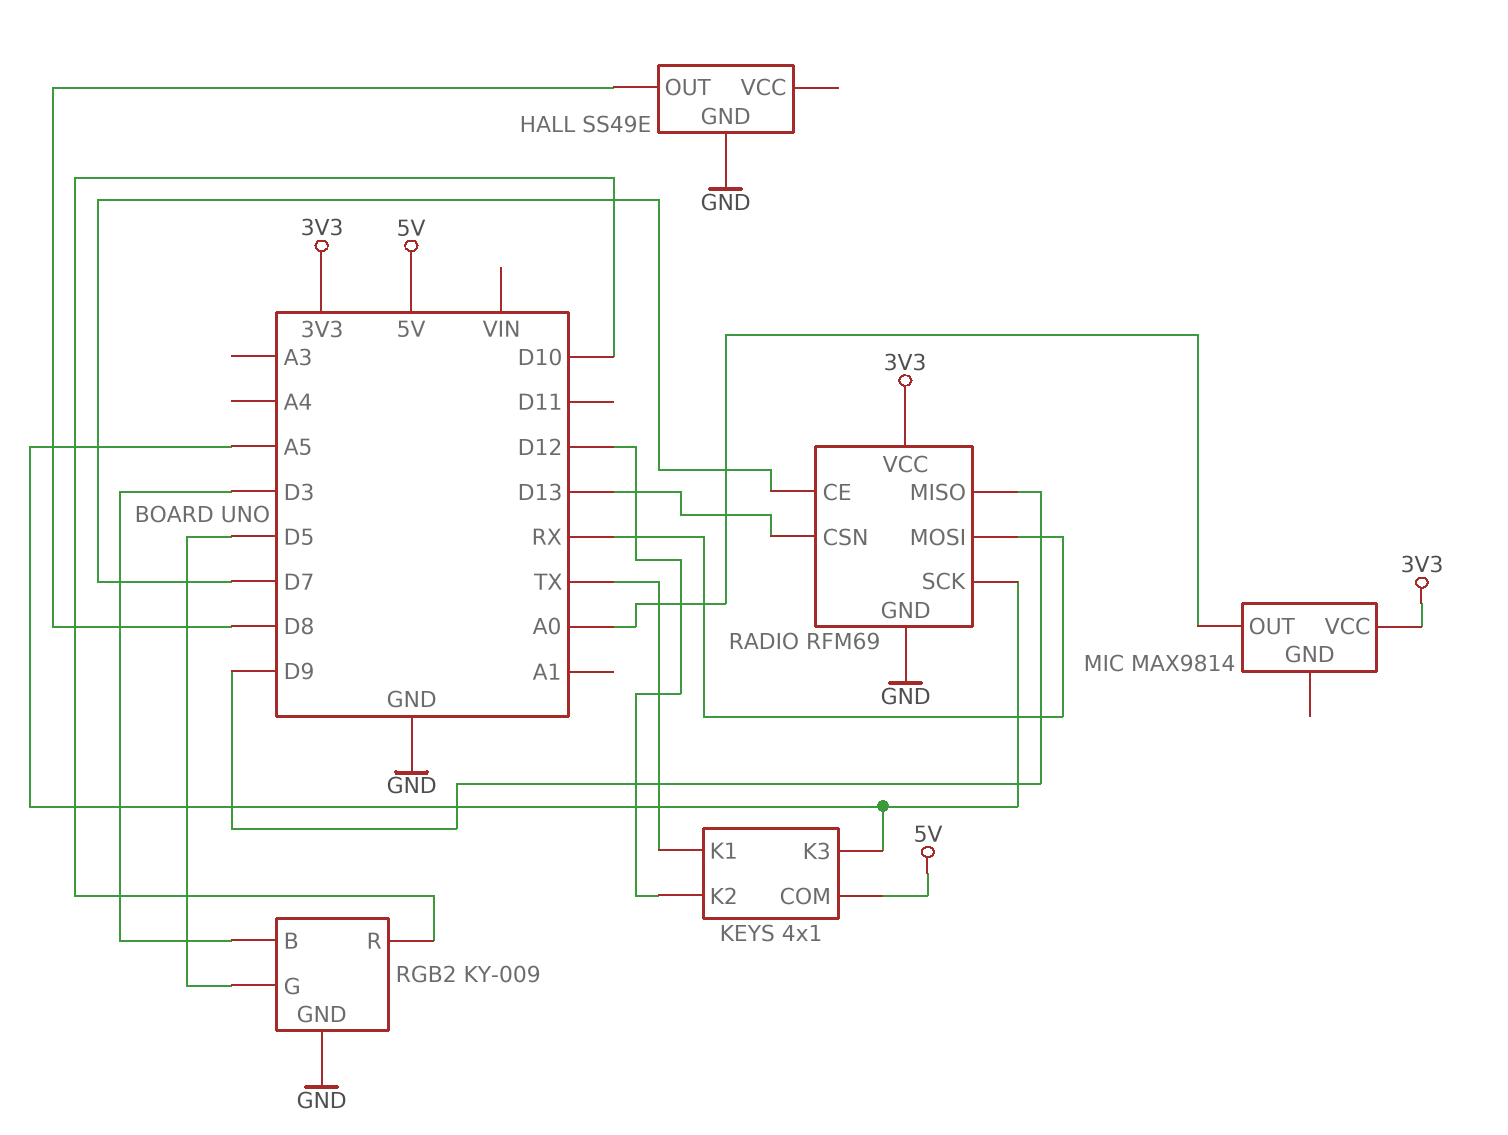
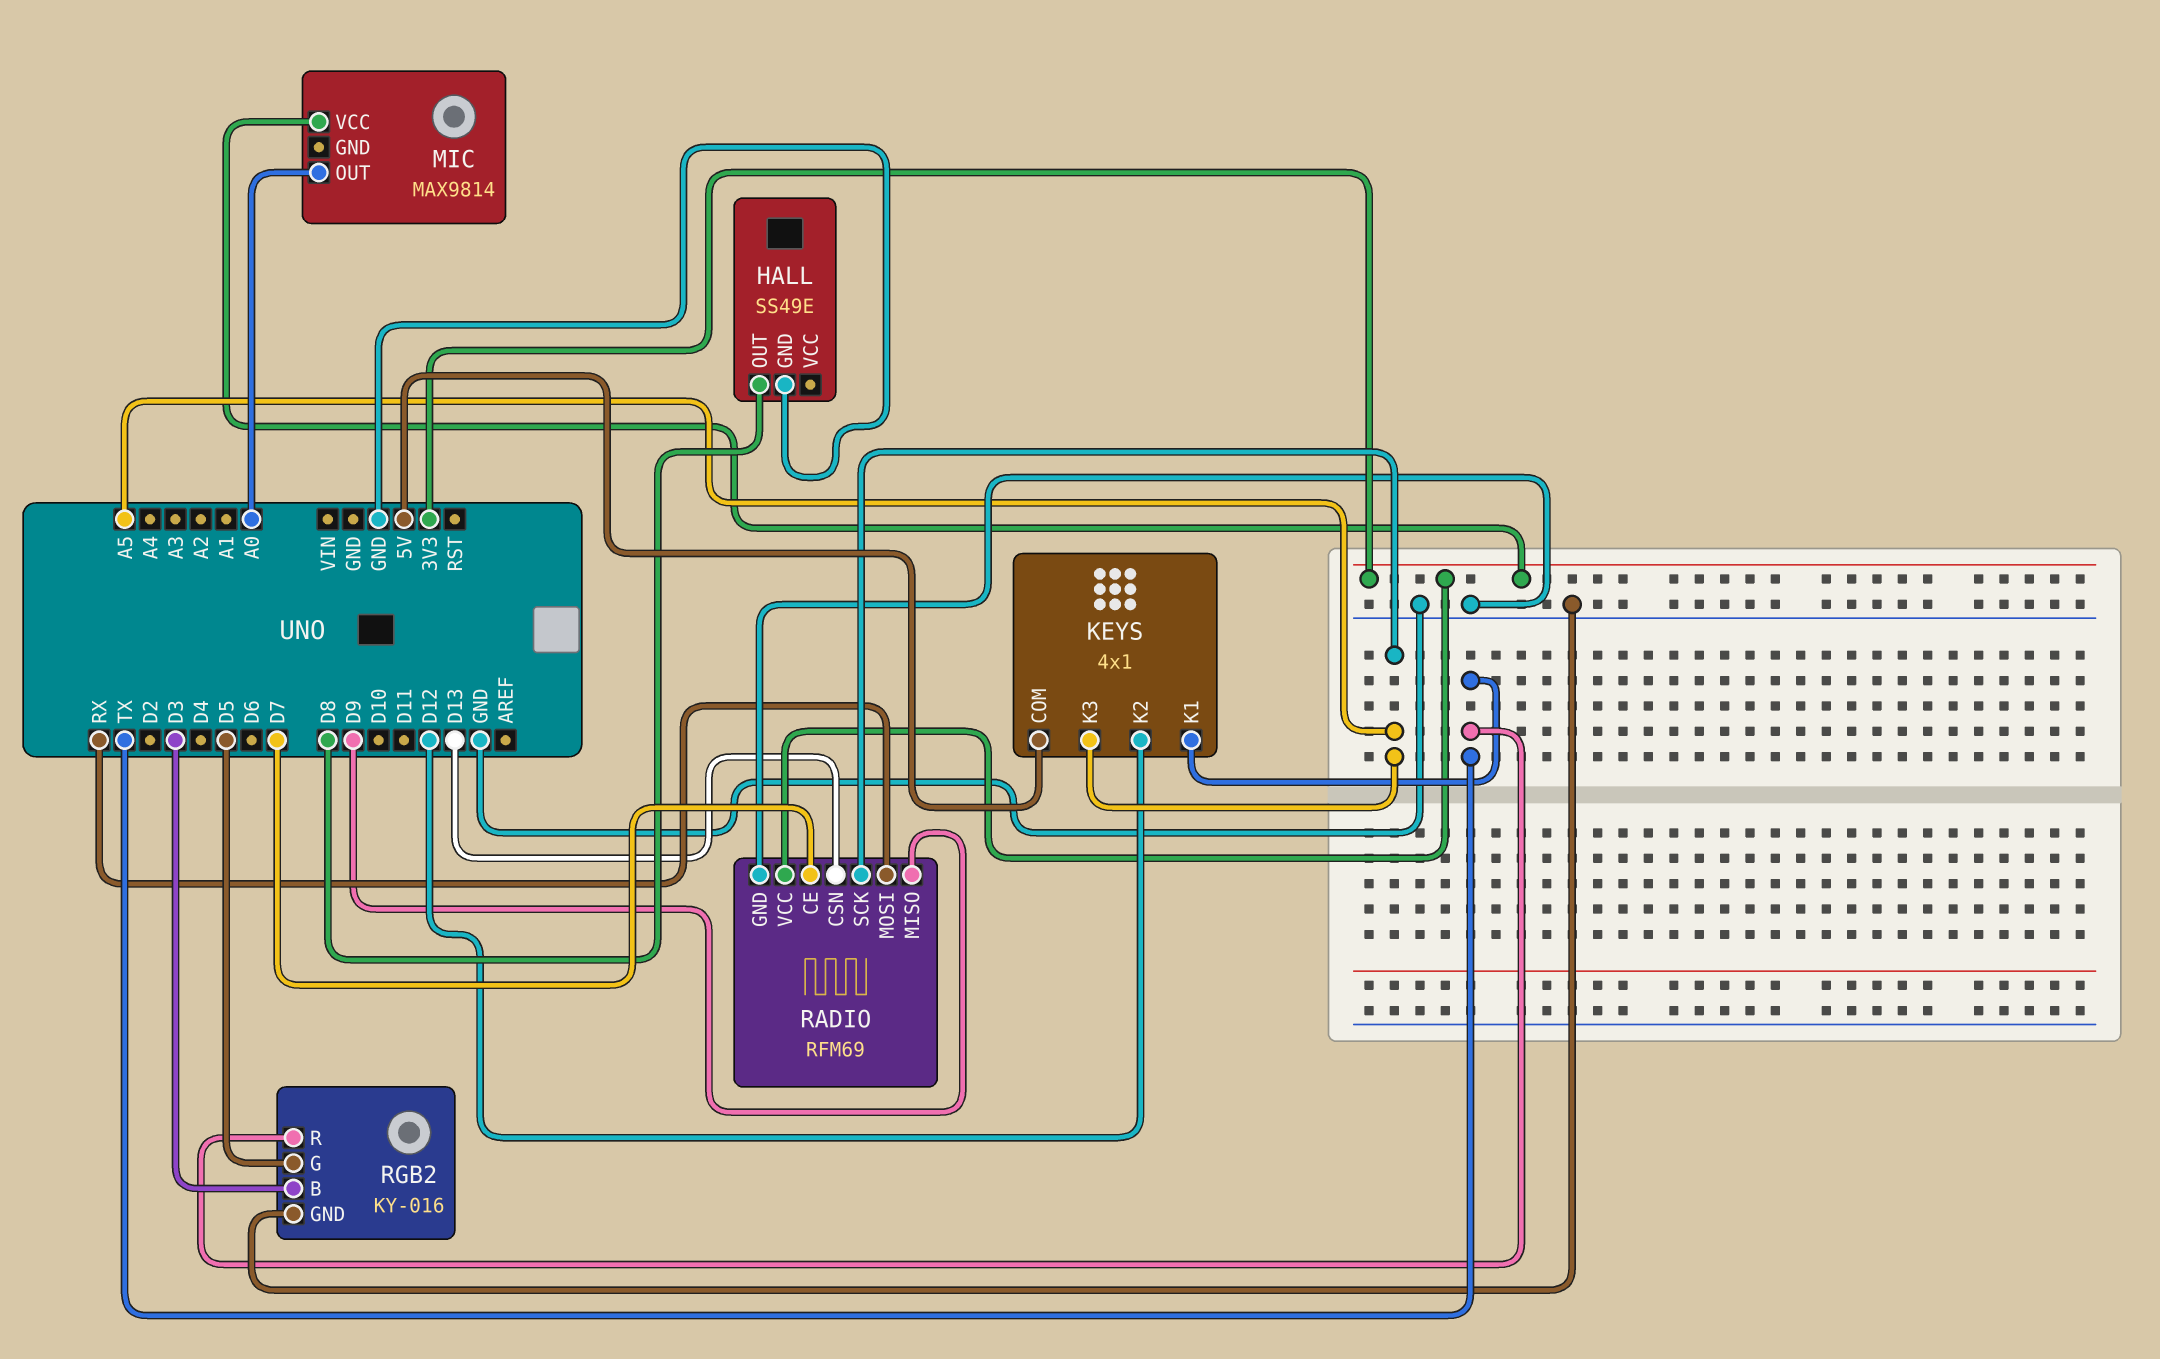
RGB2: KY-009 -> KY-016
RGB2 pin R: D10 -> TX

